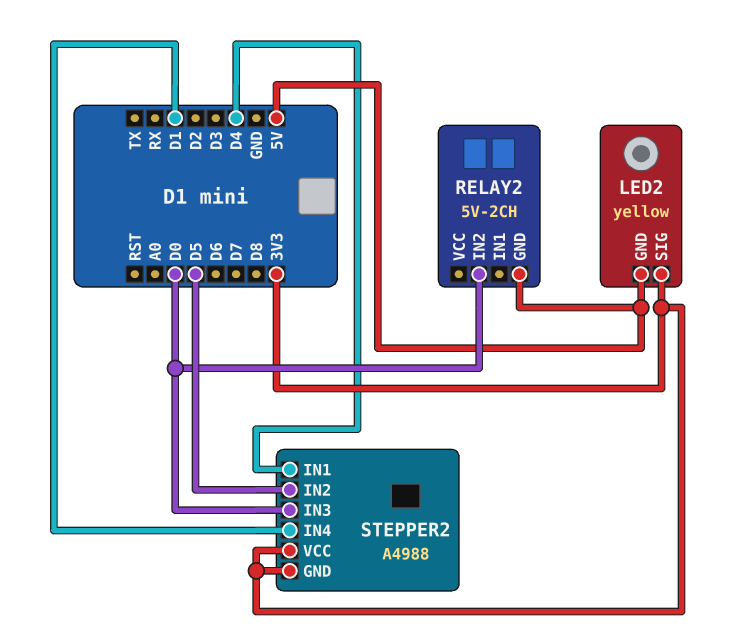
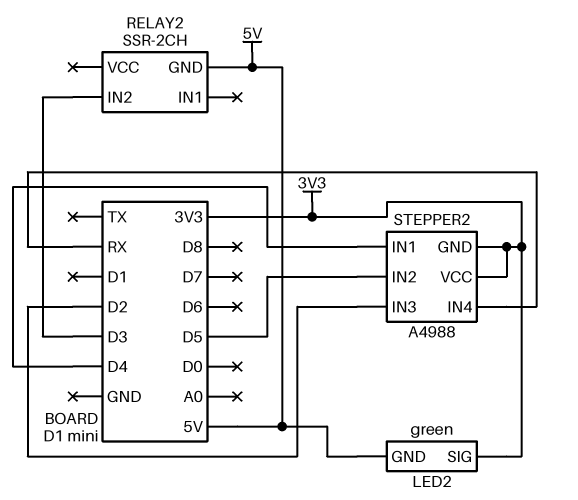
LED2: yellow -> green
RELAY2: 5V-2CH -> SSR-2CH
RELAY2 pin IN2: D0 -> D3
STEPPER2 pin IN3: D0 -> D2
STEPPER2 pin IN4: D1 -> RX

